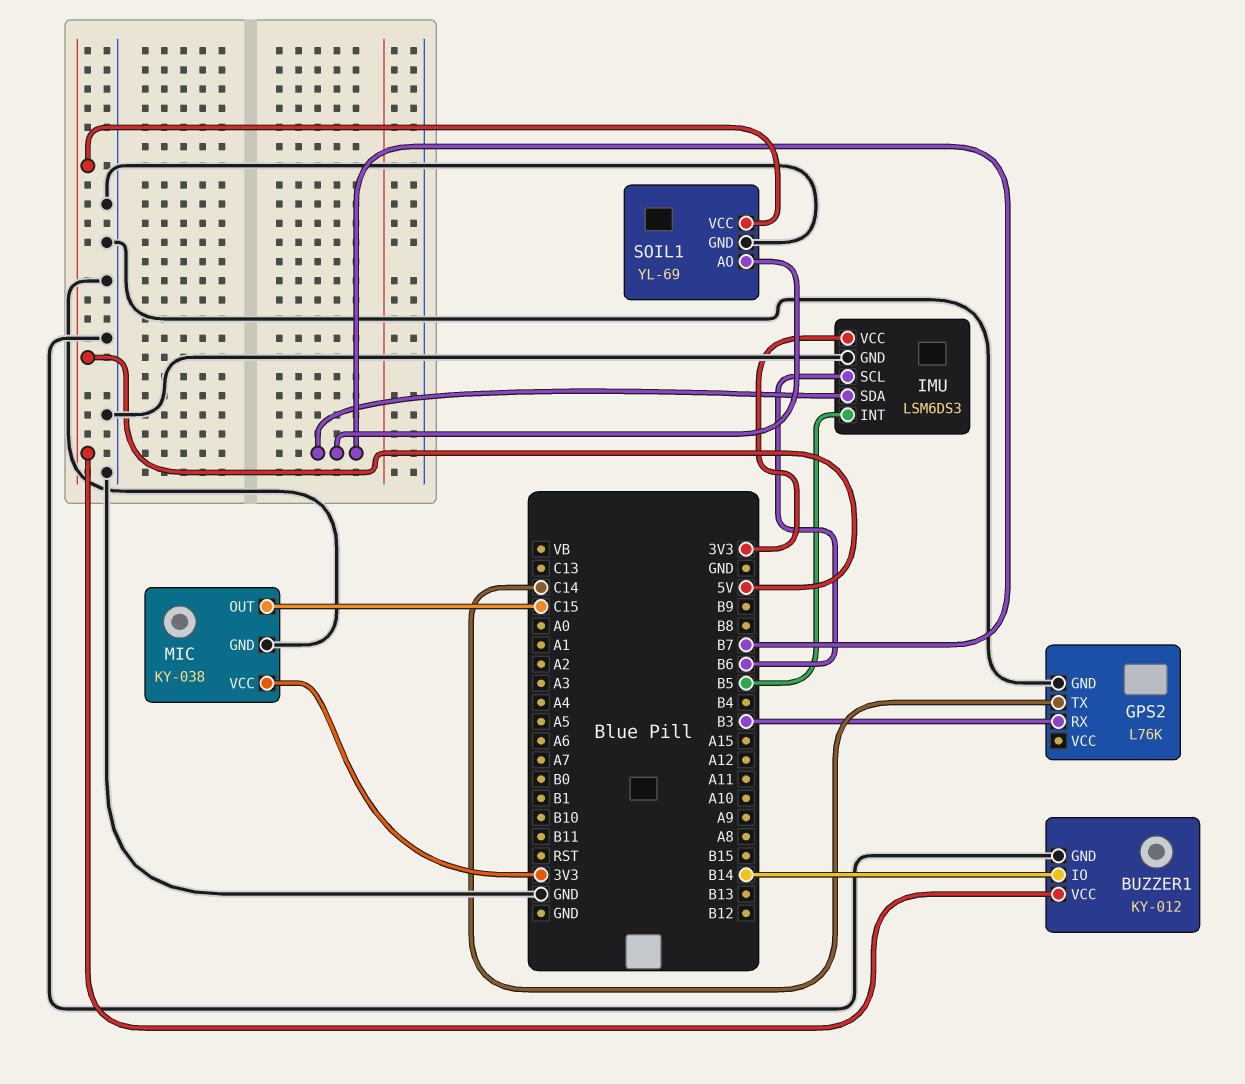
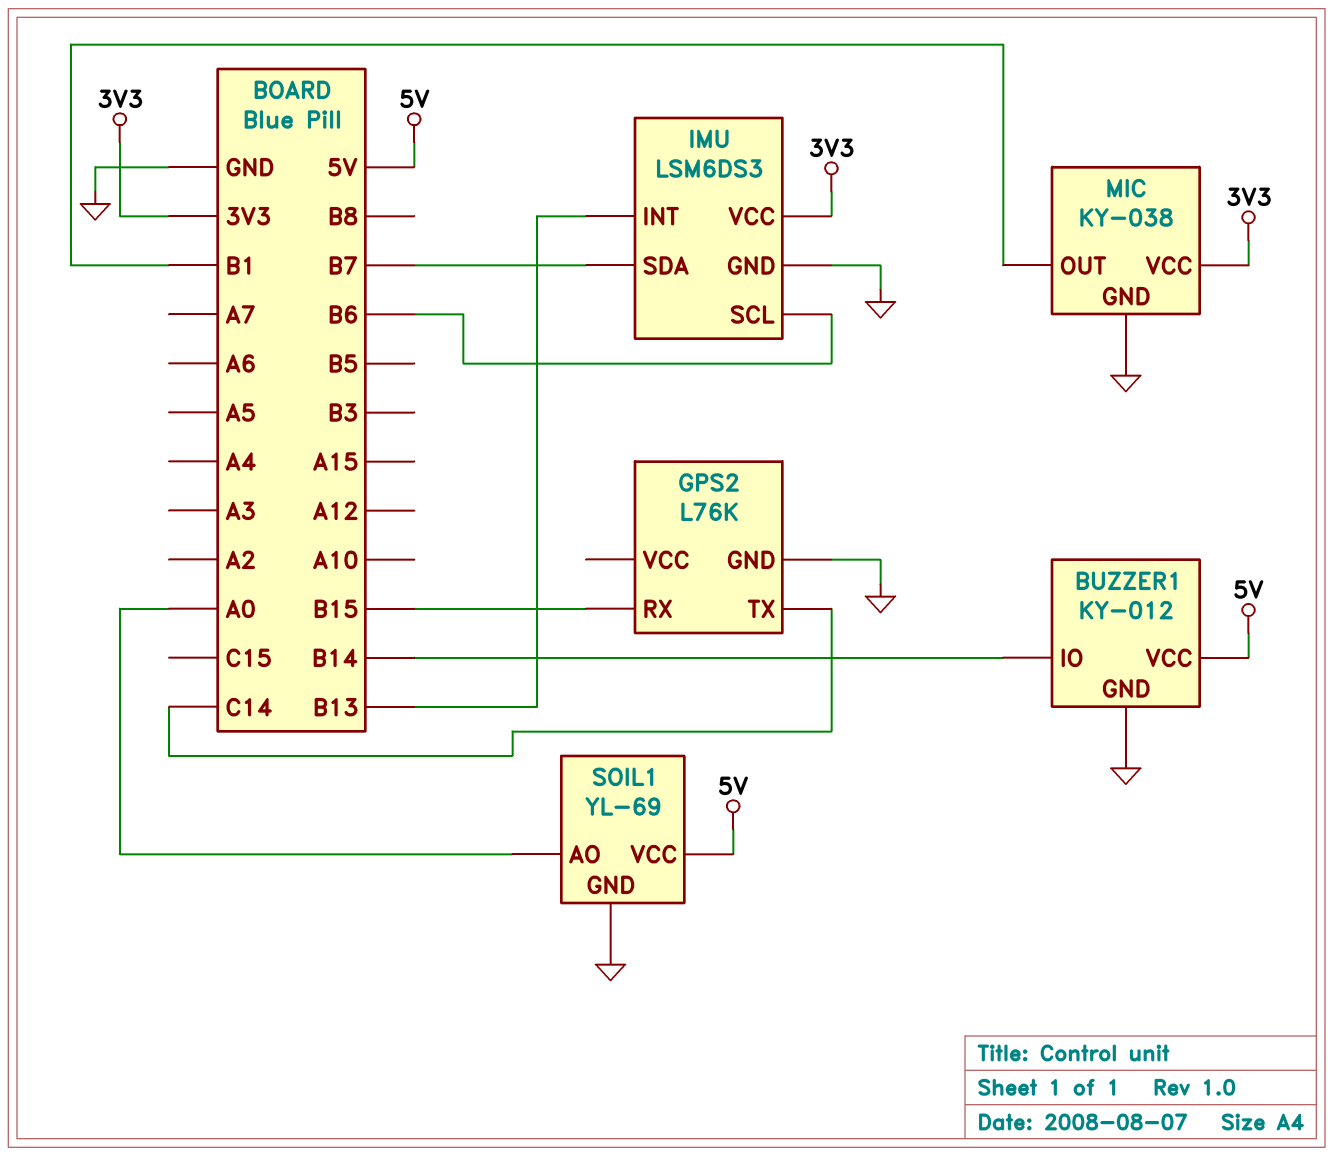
GPS2 pin RX: B3 -> B15
IMU pin INT: B5 -> B13
MIC pin OUT: C15 -> B1
SOIL1 pin AO: B7 -> A0

